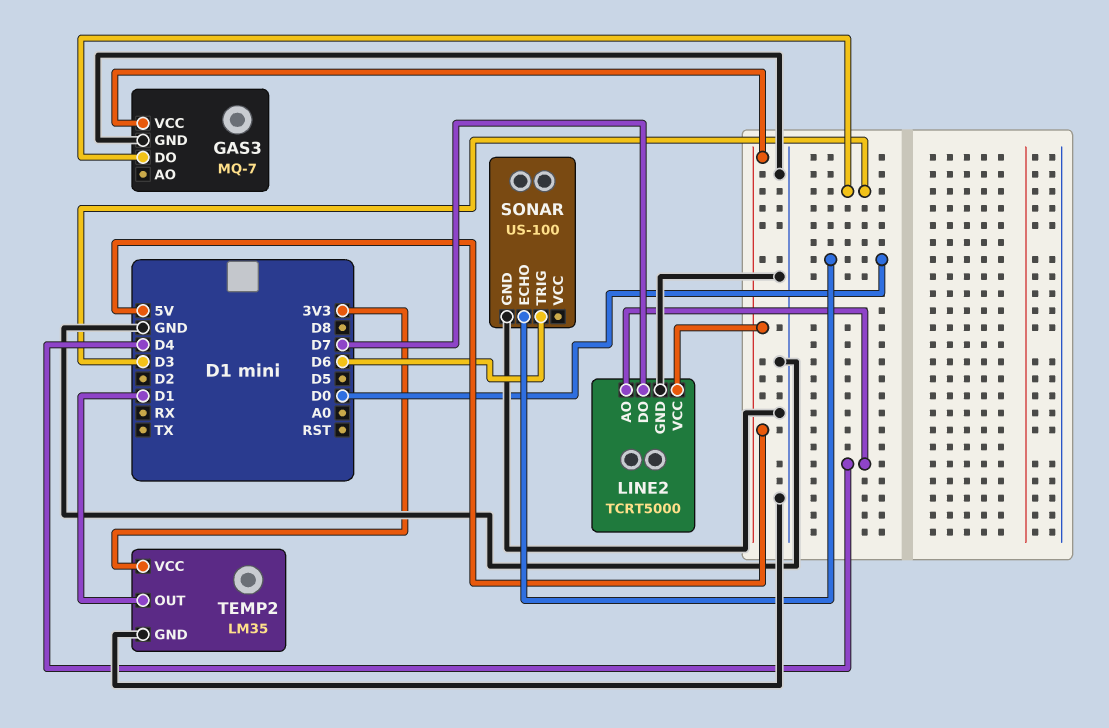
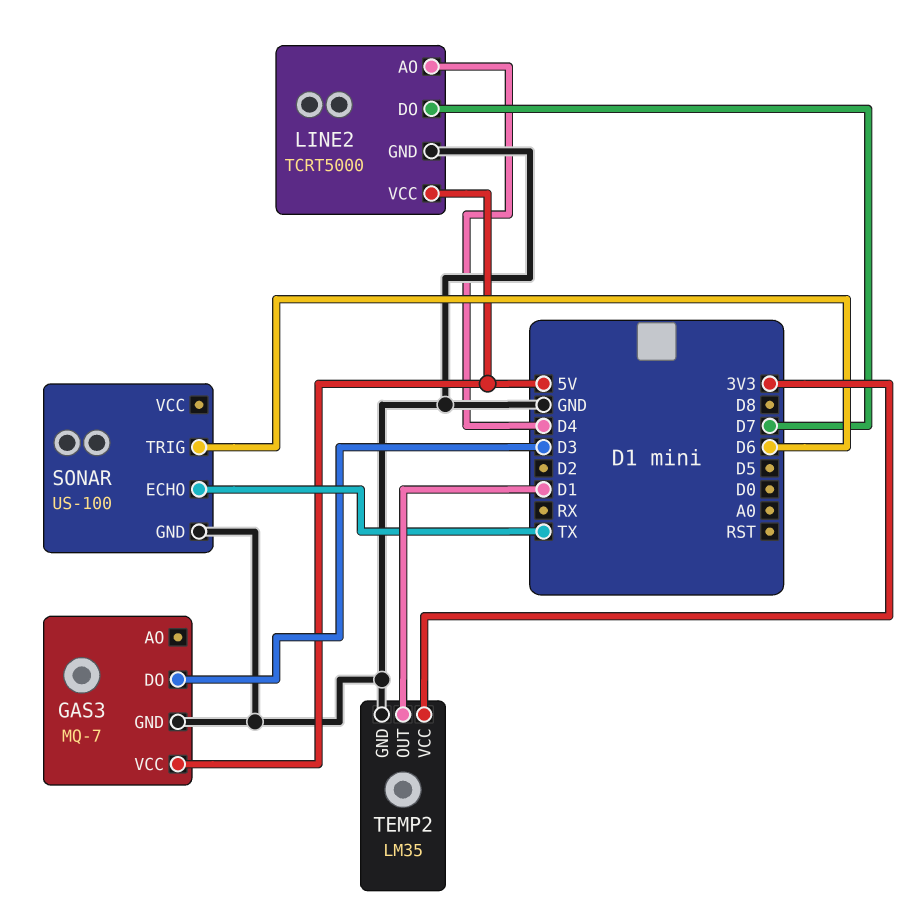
SONAR pin ECHO: D0 -> TX

